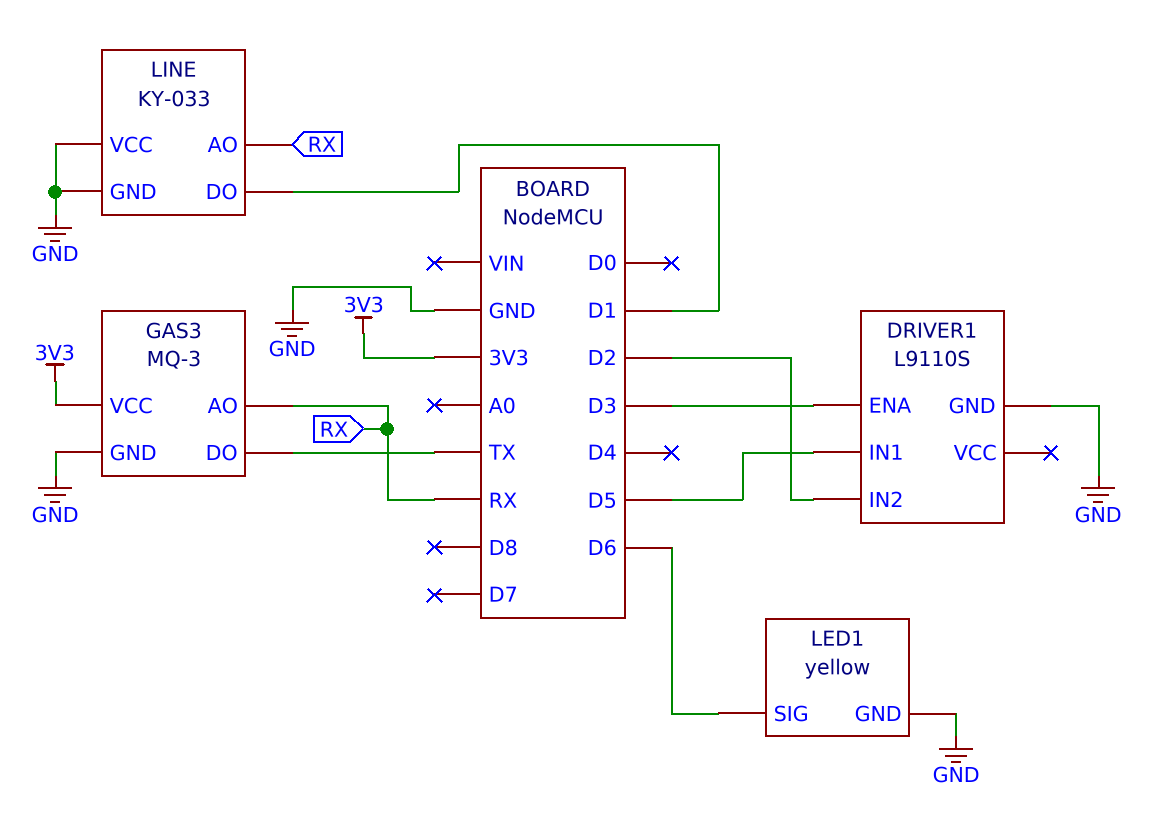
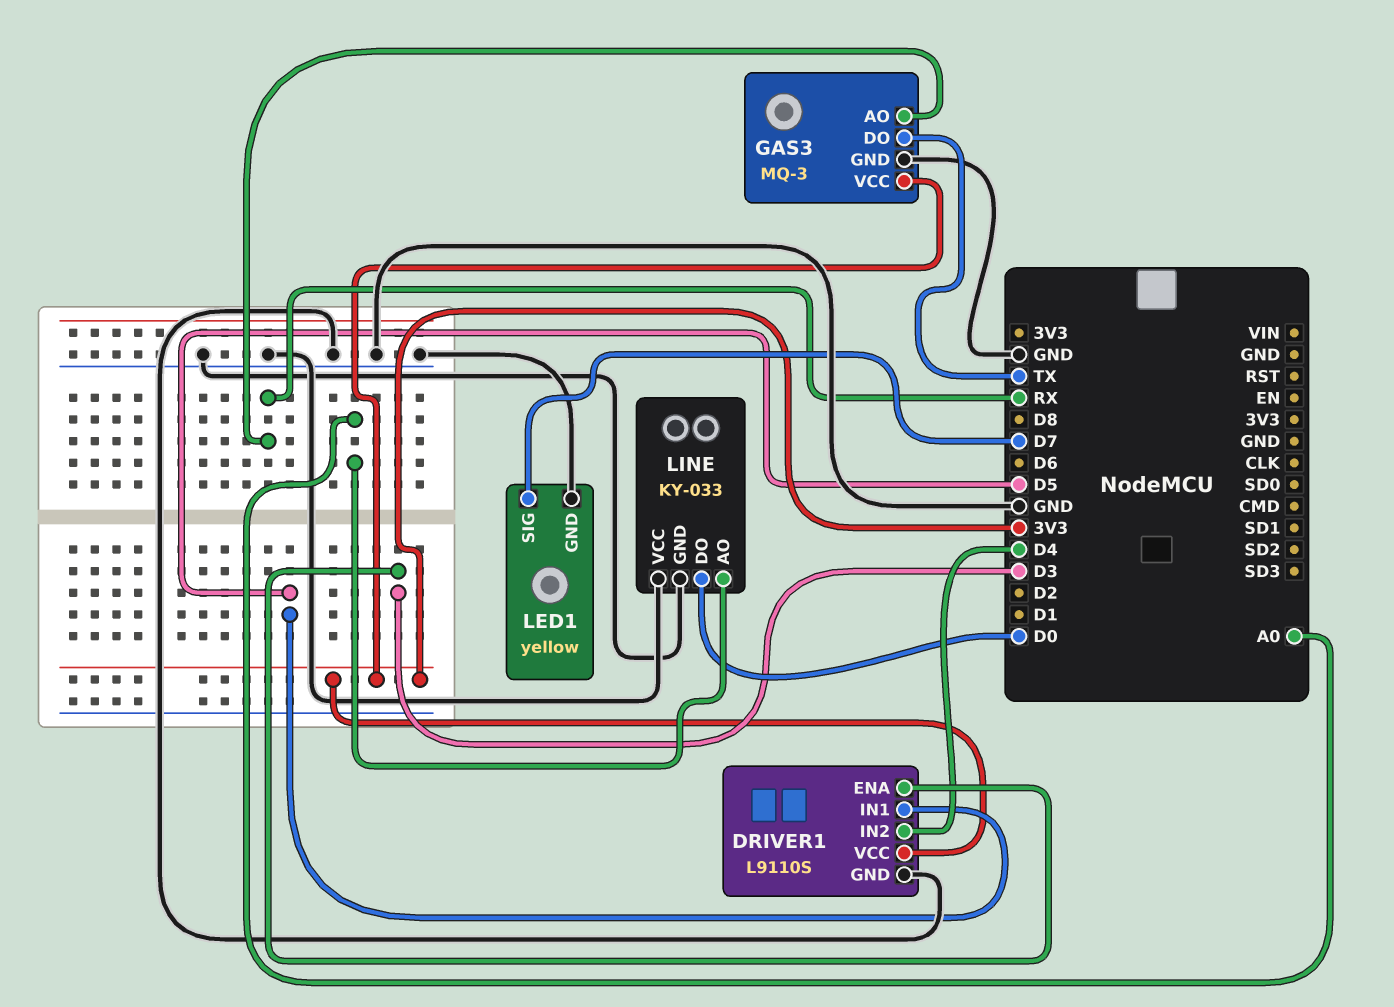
DRIVER1 pin IN2: D2 -> D4
DRIVER1 pin VCC: none -> 3V3
LED1 pin SIG: D6 -> D7
LINE pin AO: RX -> A0
LINE pin DO: D1 -> D0

